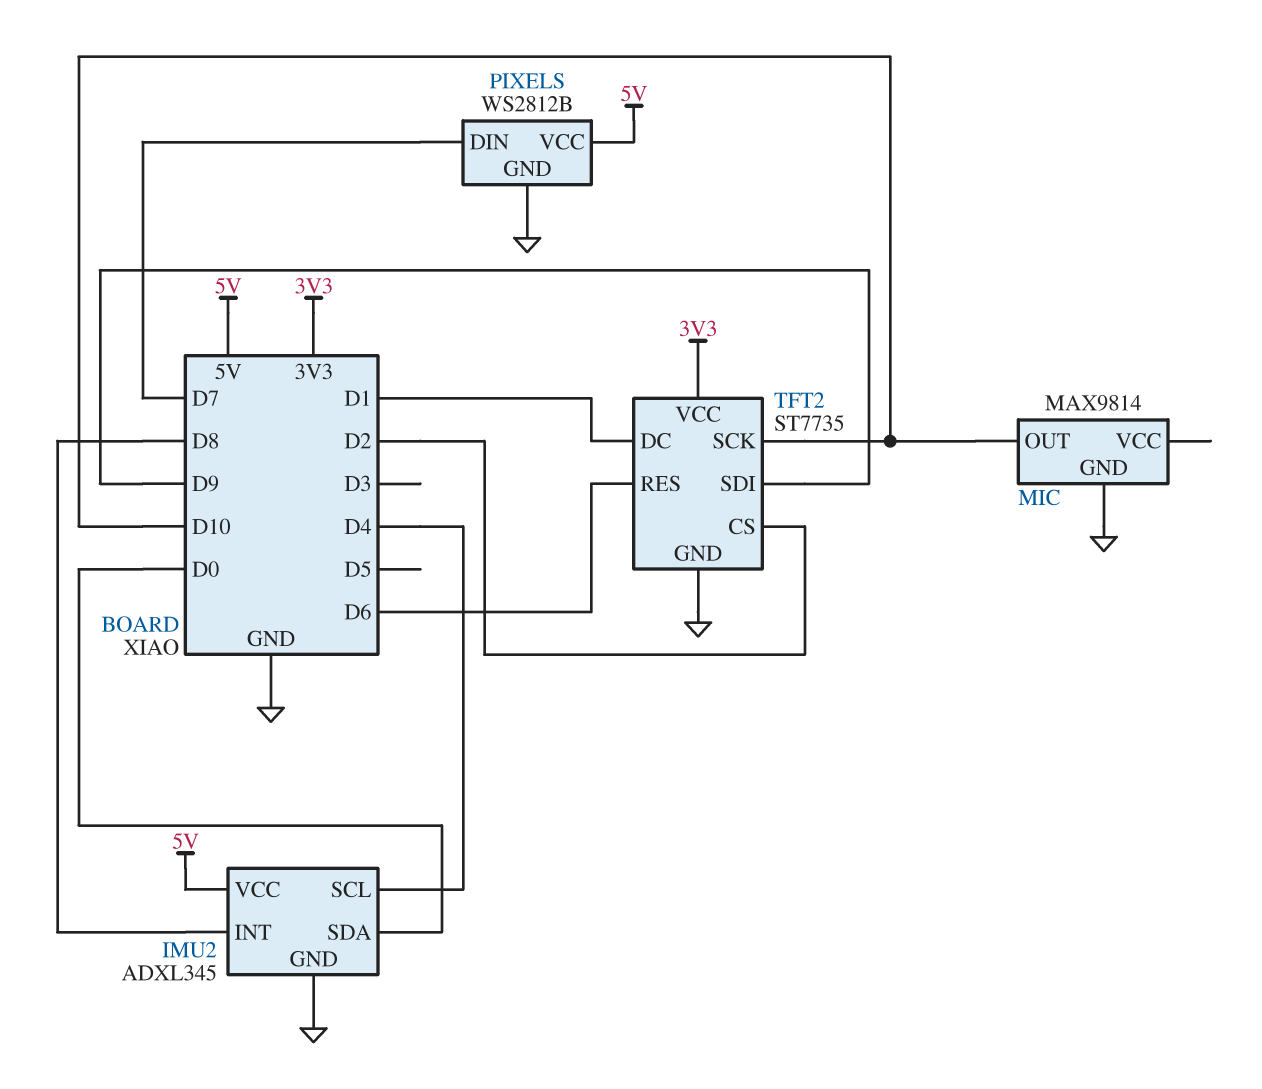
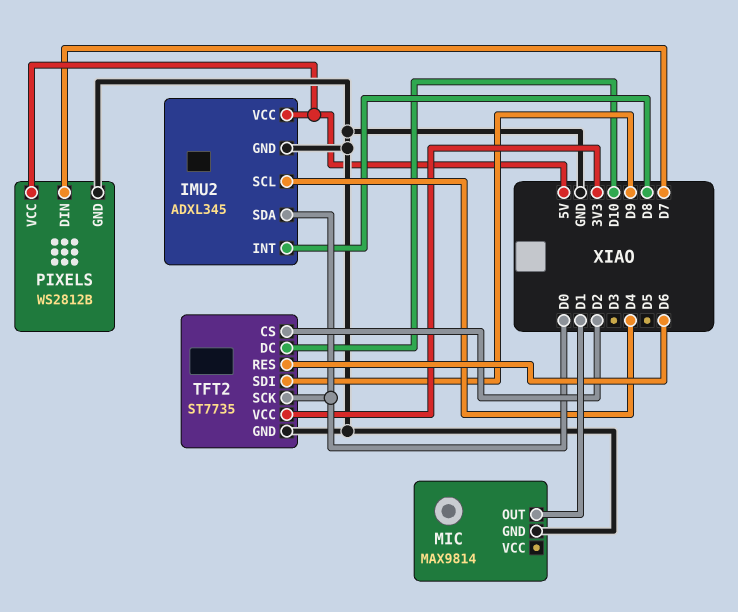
MIC pin OUT: D10 -> D1
TFT2 pin DC: D1 -> D10
TFT2 pin SCK: D10 -> D0

